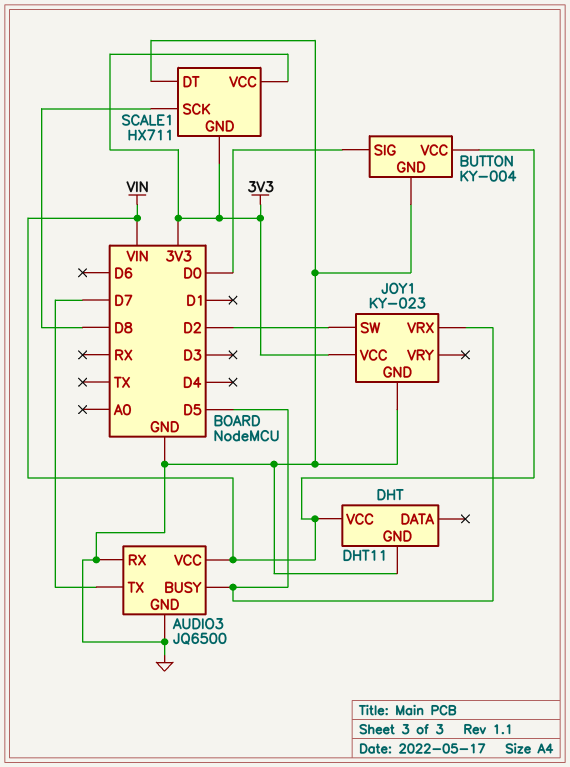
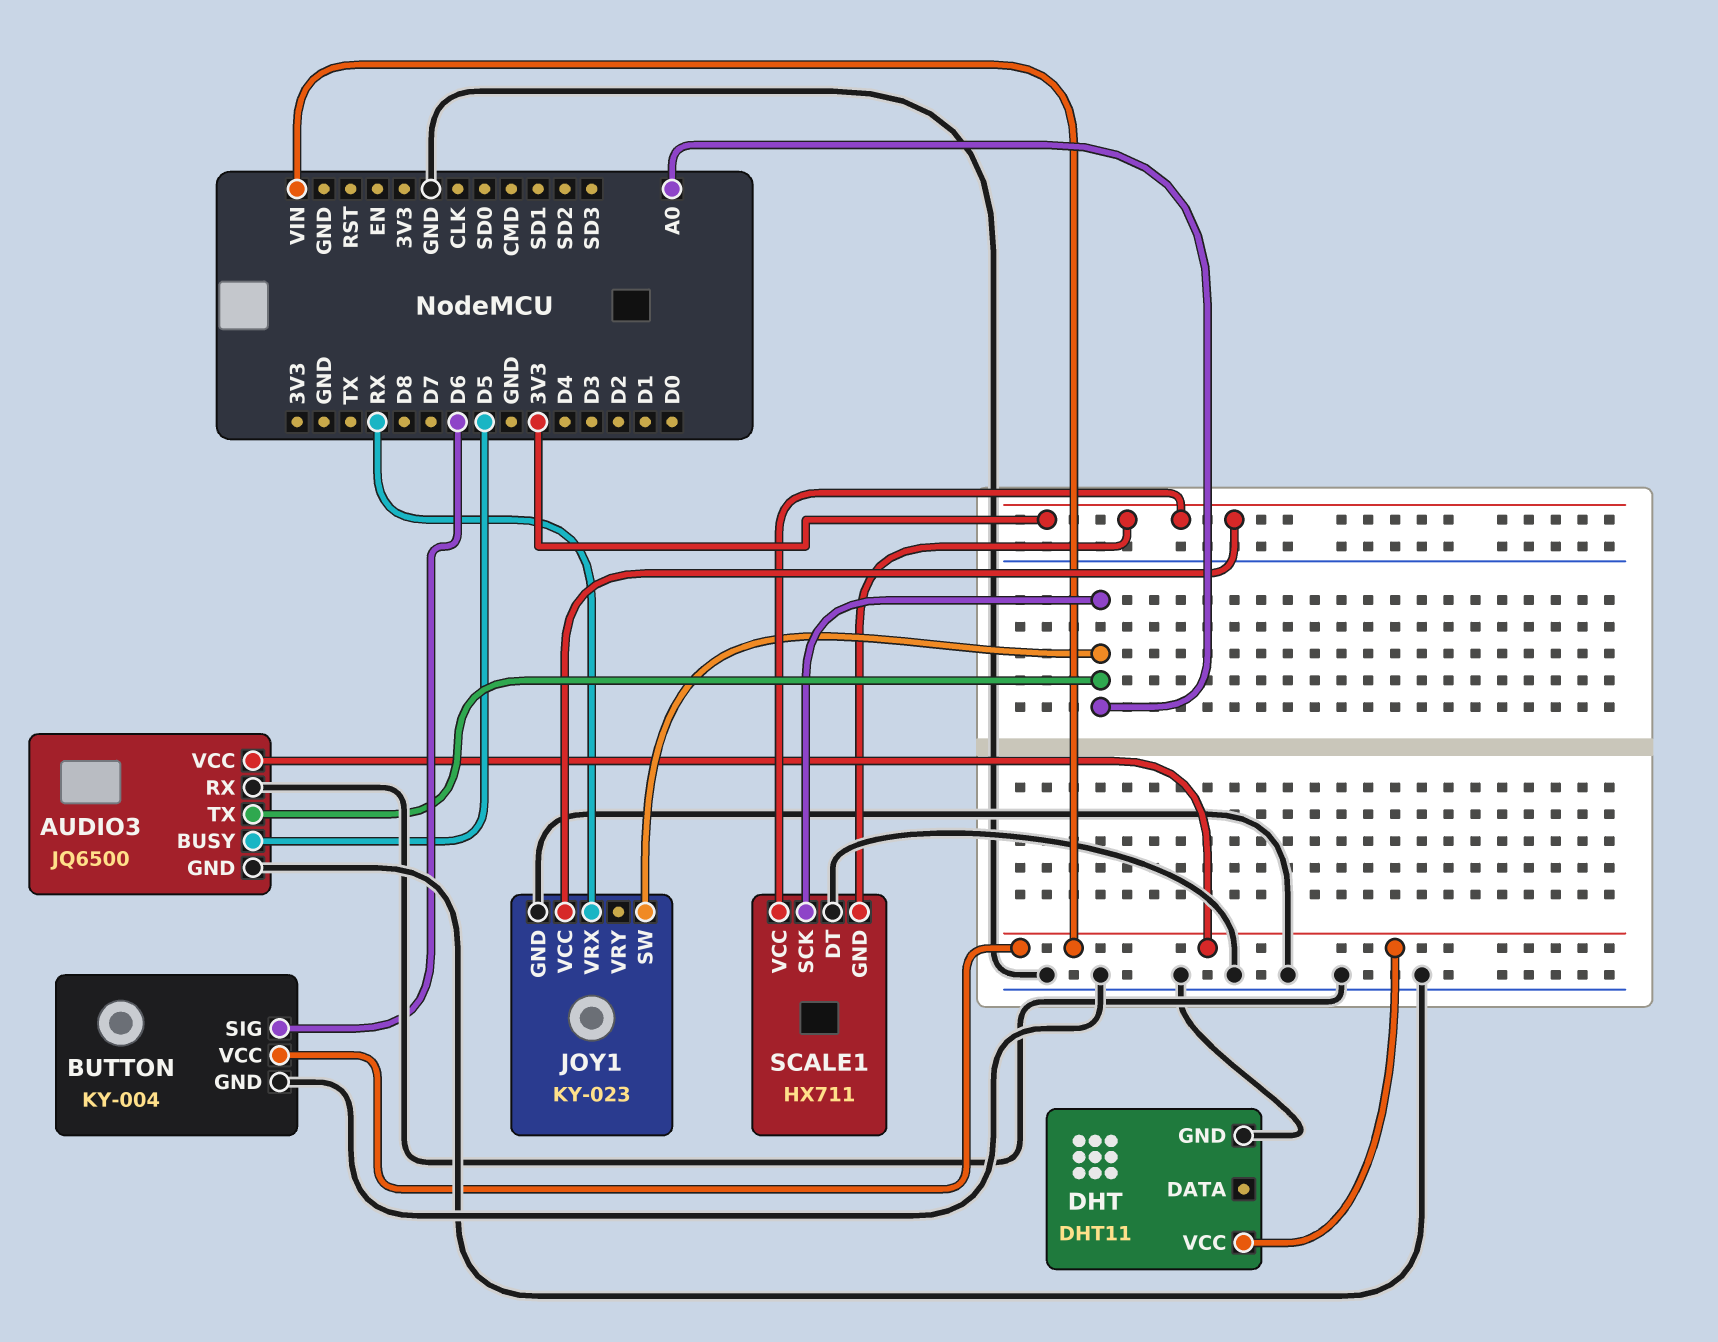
AUDIO3 pin TX: D7 -> A0
BUTTON pin SIG: D0 -> D6
JOY1 pin SW: D2 -> A0
JOY1 pin VRX: D5 -> RX
SCALE1 pin SCK: D8 -> A0

